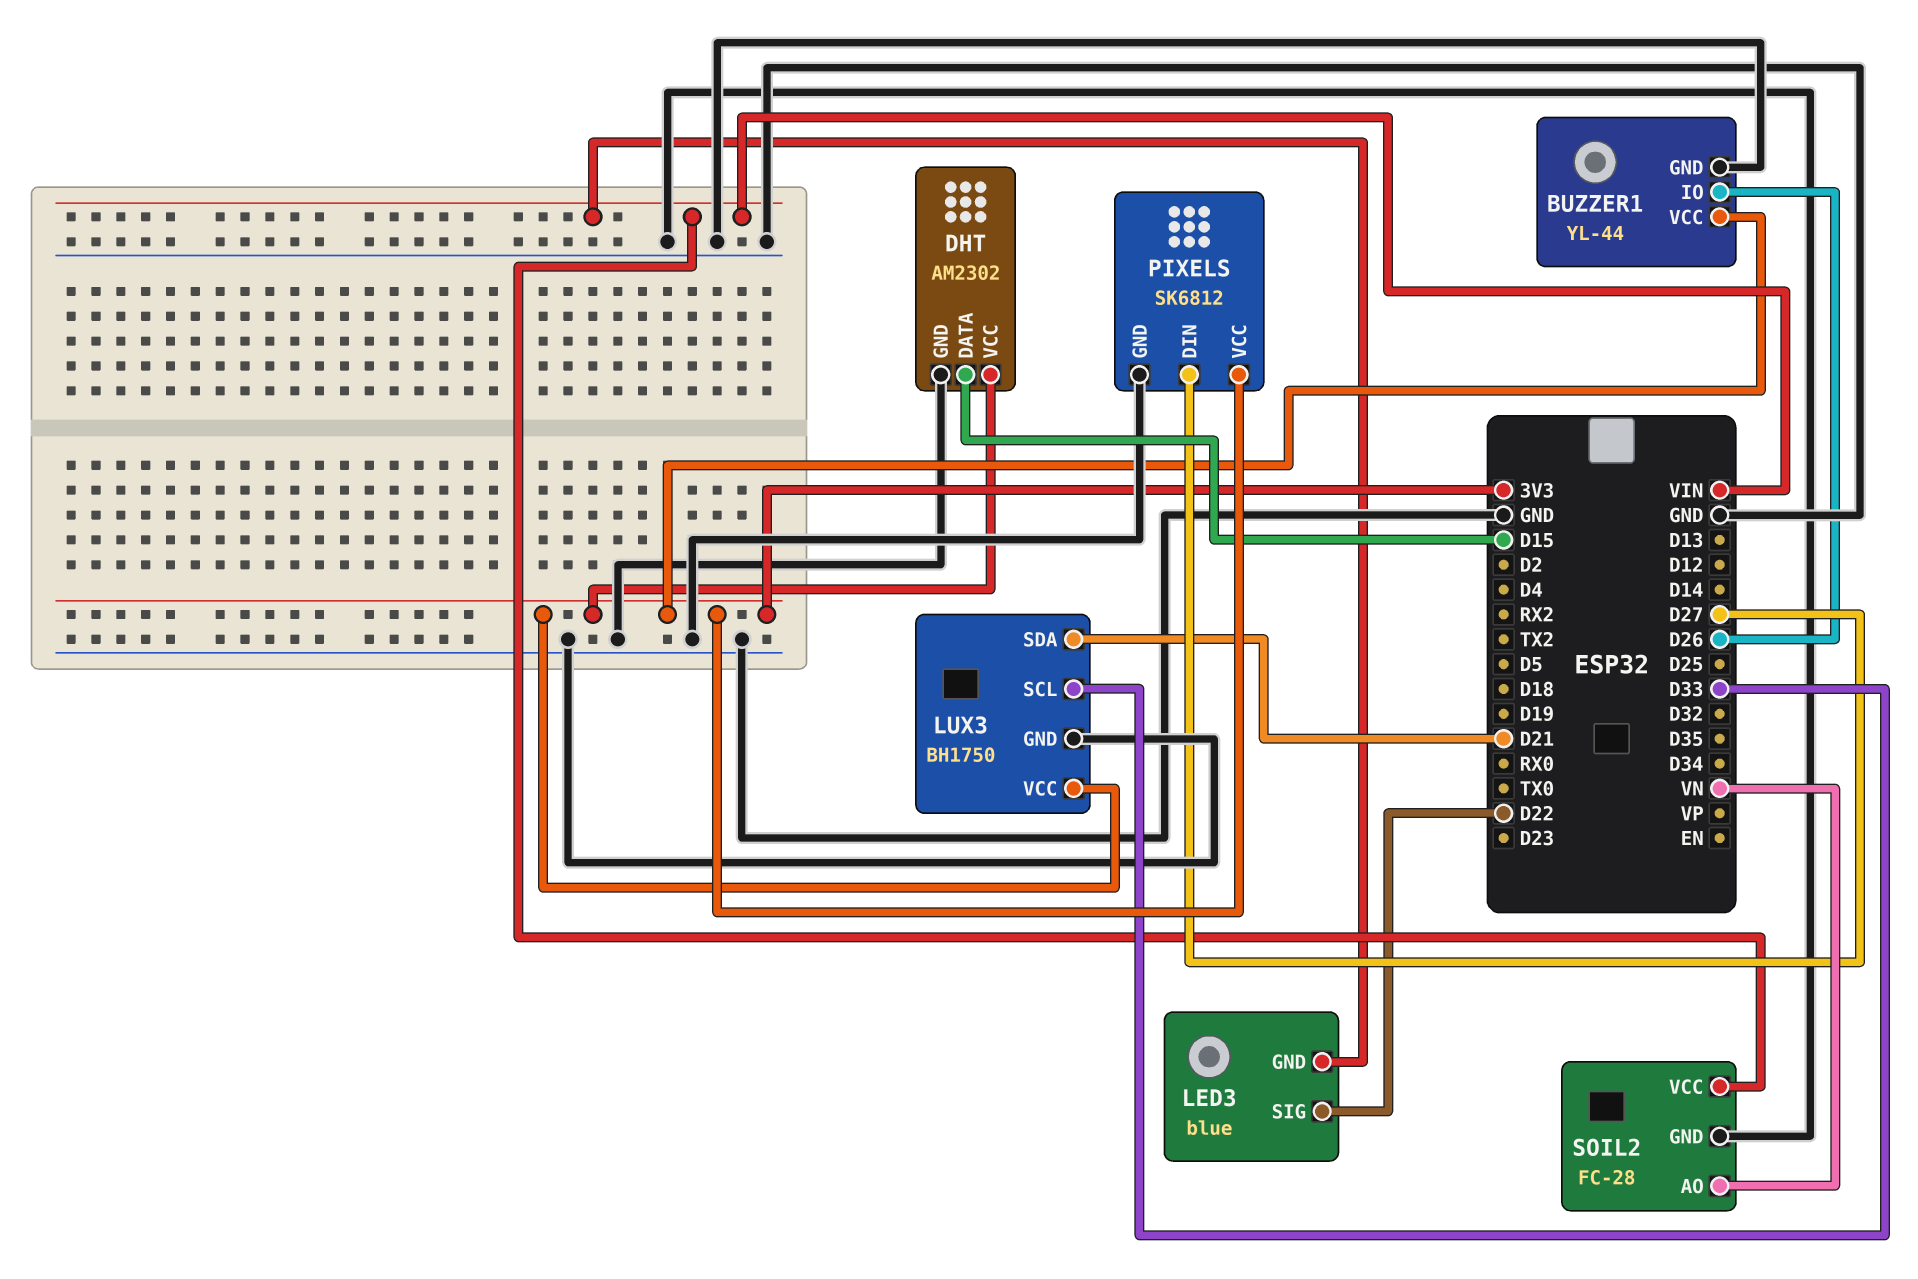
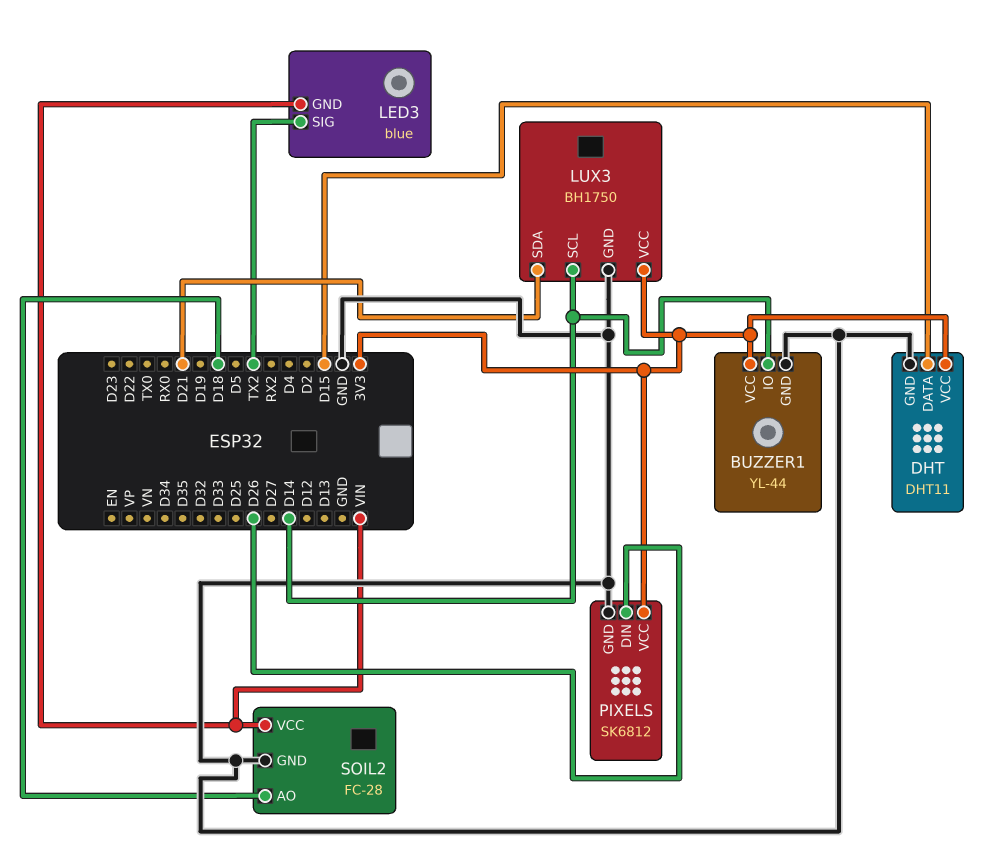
BUZZER1 pin IO: D26 -> D14
DHT: AM2302 -> DHT11
LED3 pin SIG: D22 -> TX2
LUX3 pin SCL: D33 -> D14
PIXELS pin DIN: D27 -> D26
SOIL2 pin AO: VN -> D18

